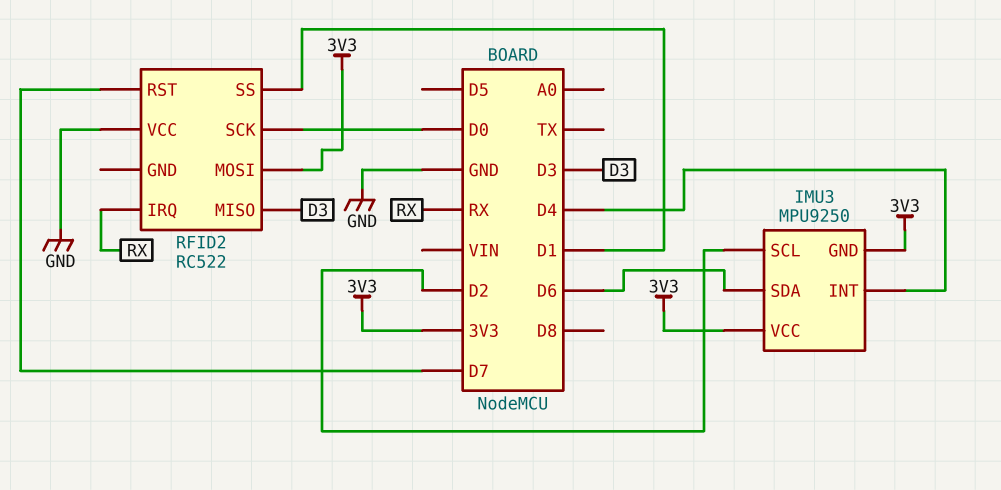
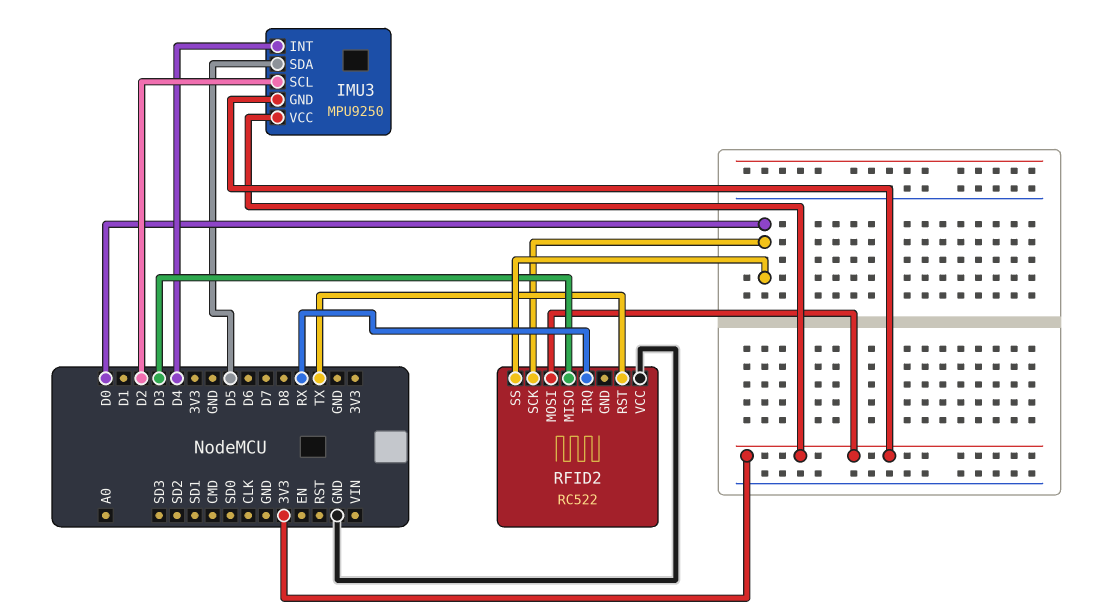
IMU3 pin SDA: D6 -> D5
RFID2 pin RST: D7 -> TX
RFID2 pin SS: D1 -> D0

